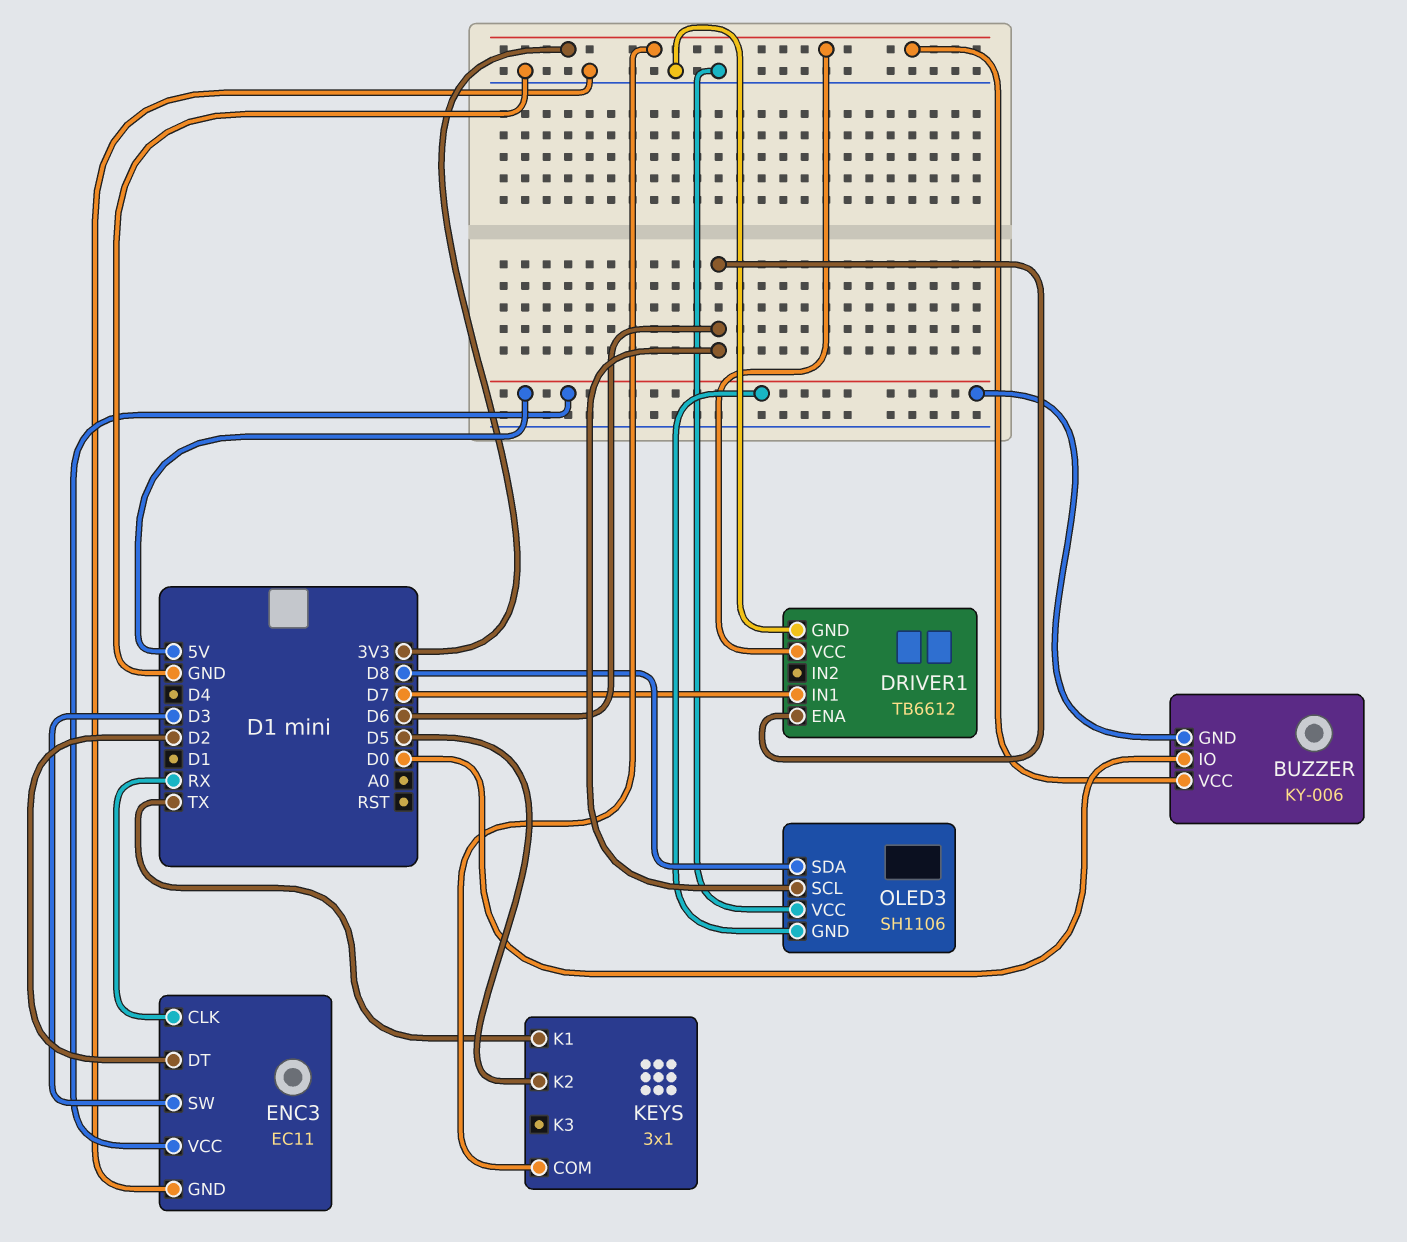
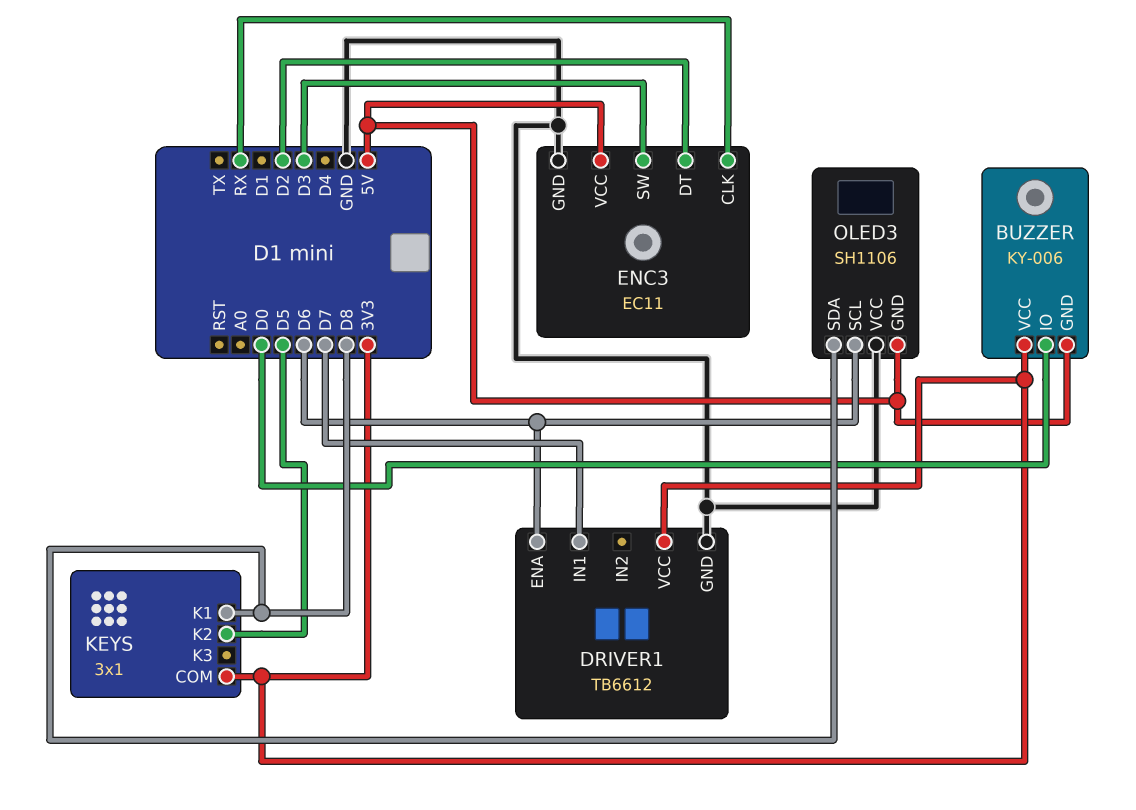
KEYS pin K1: TX -> D8

